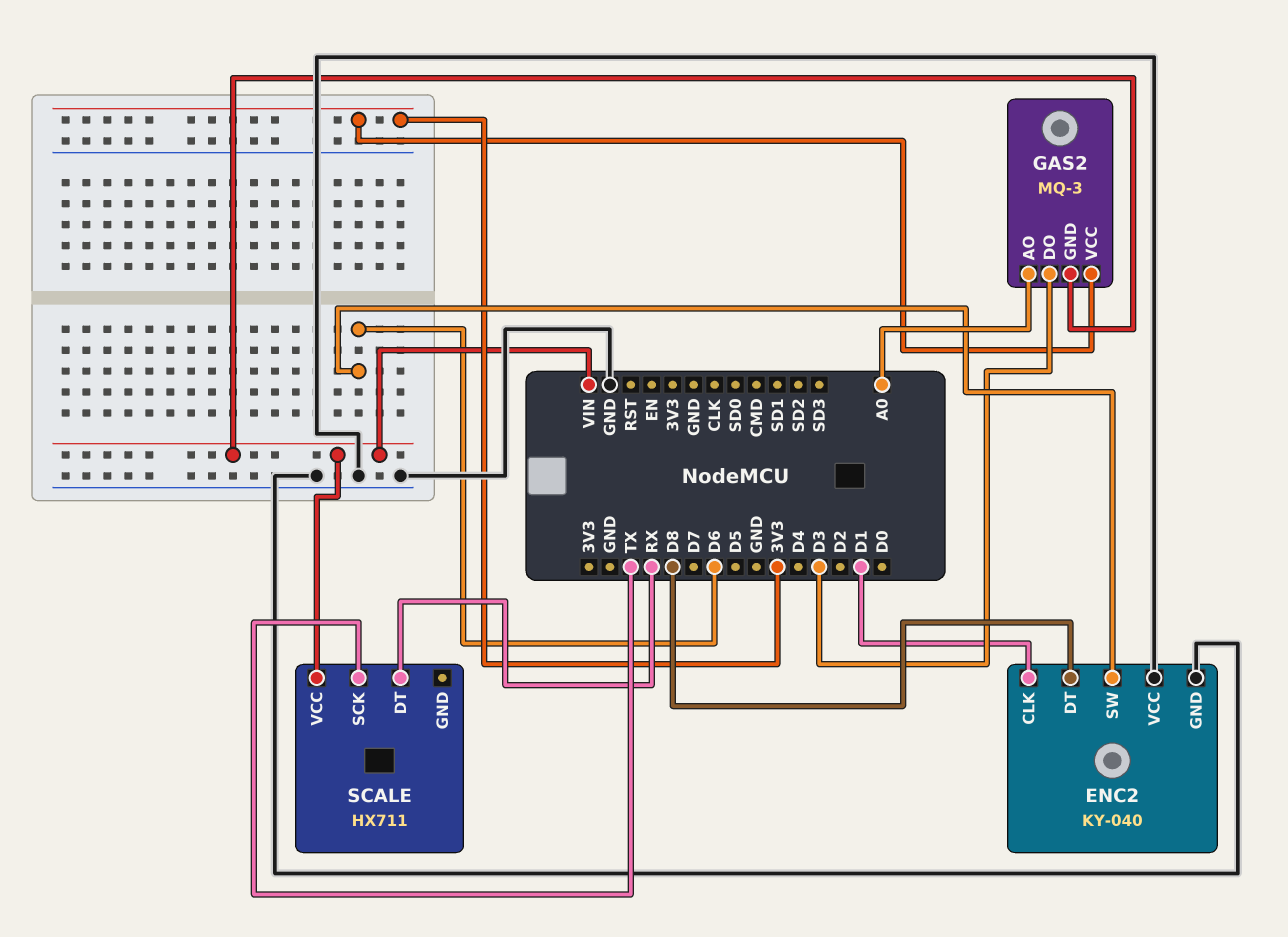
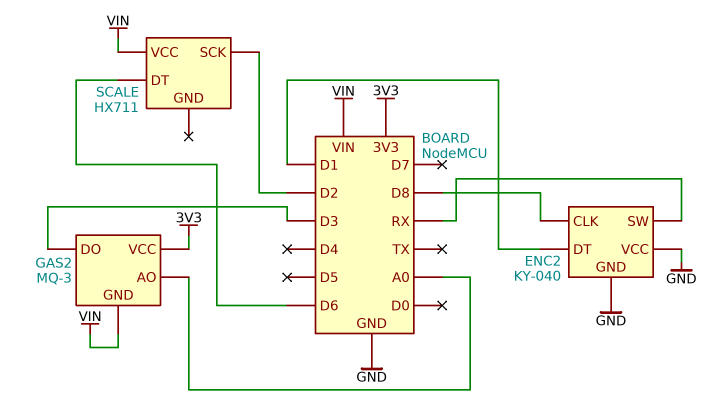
ENC2 pin CLK: D1 -> D8
ENC2 pin DT: D8 -> D1
ENC2 pin SW: D6 -> RX
SCALE pin DT: RX -> D6
SCALE pin SCK: TX -> D2

